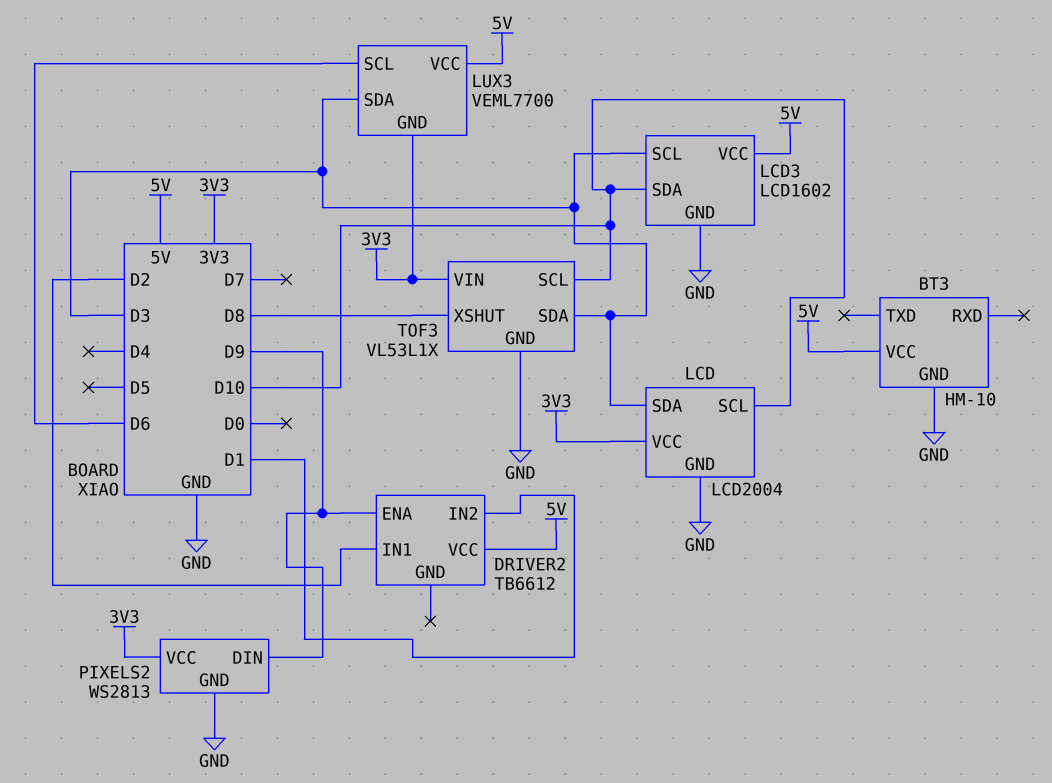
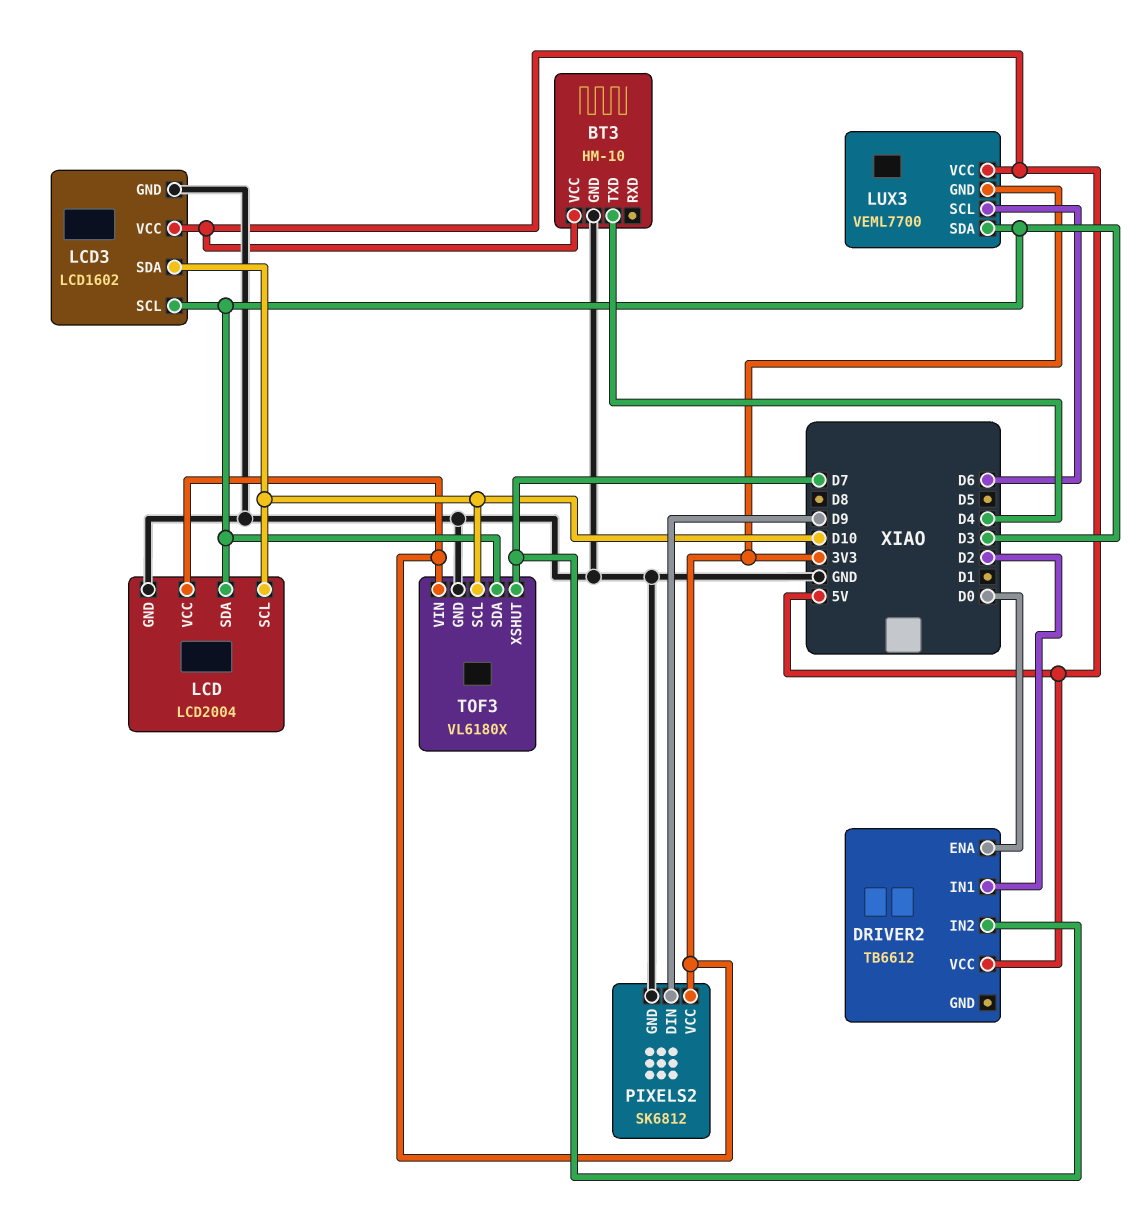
BT3 pin TXD: none -> D4
DRIVER2 pin ENA: D9 -> D0
DRIVER2 pin IN2: D1 -> D7
PIXELS2: WS2813 -> SK6812
TOF3: VL53L1X -> VL6180X
TOF3 pin XSHUT: D8 -> D7

